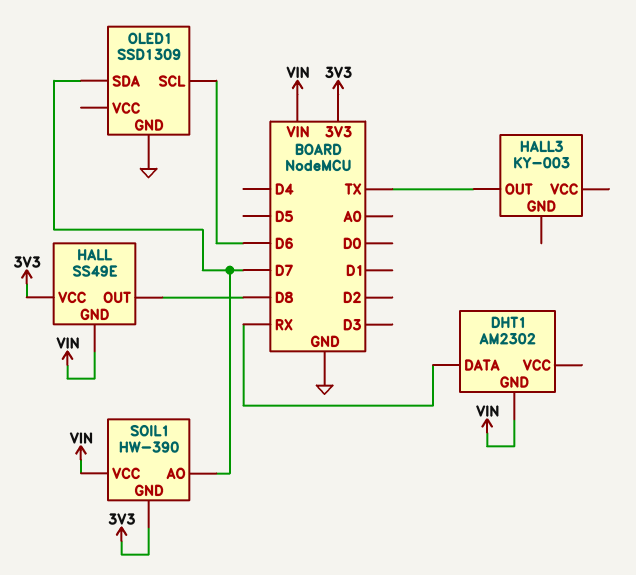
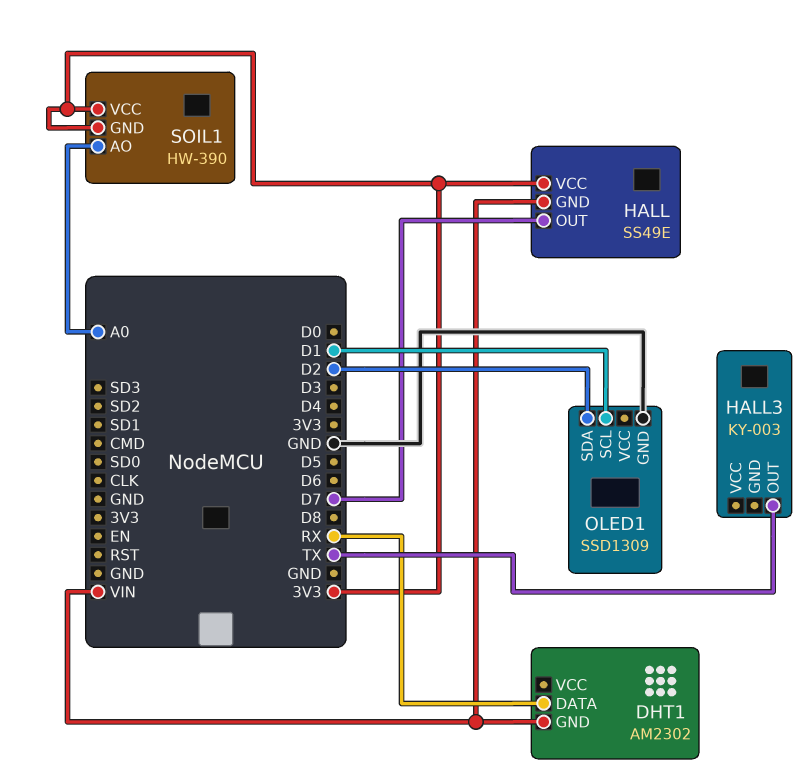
HALL pin OUT: D8 -> D7
OLED1 pin SCL: D6 -> D1
OLED1 pin SDA: D7 -> D2
SOIL1 pin AO: D7 -> A0
SOIL1 pin VCC: VIN -> 3V3

